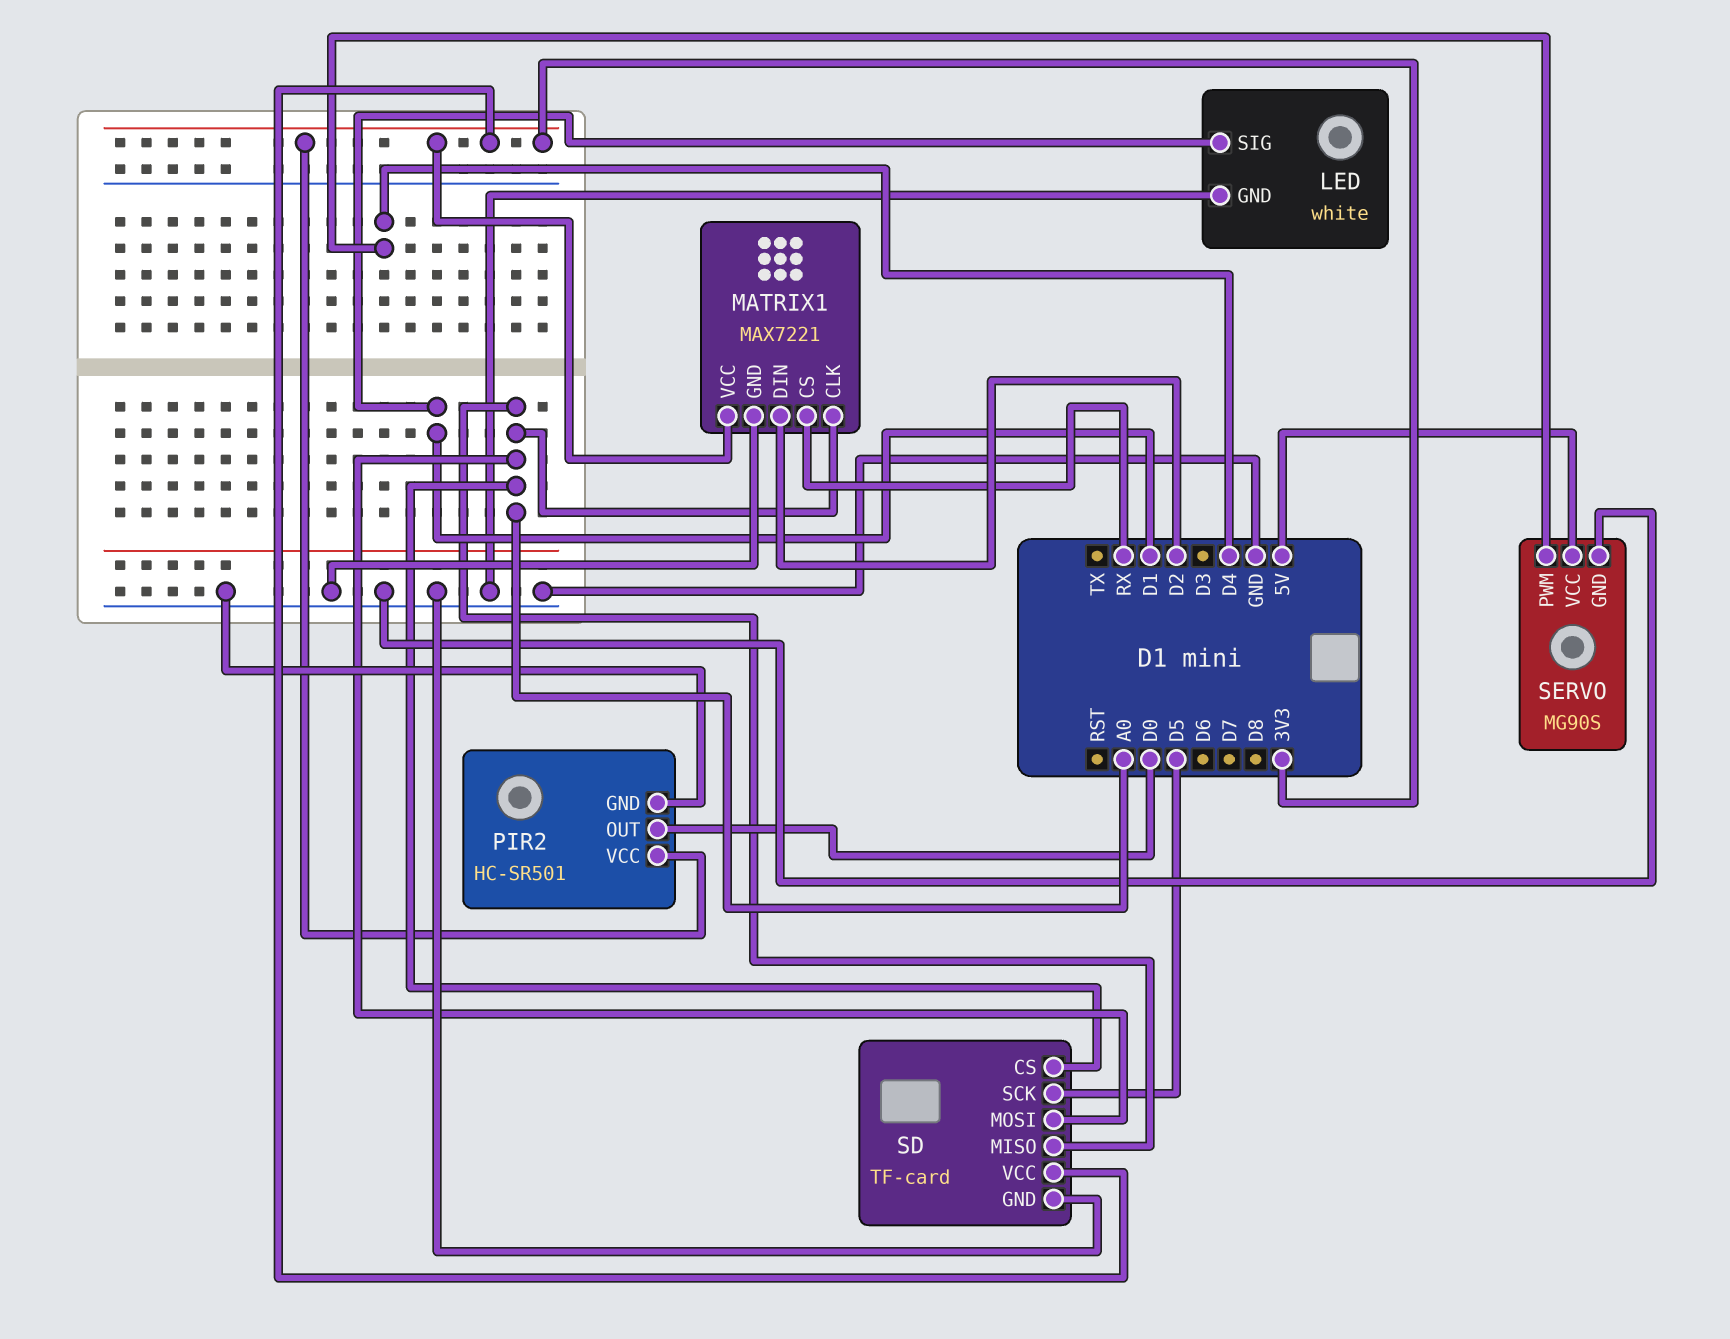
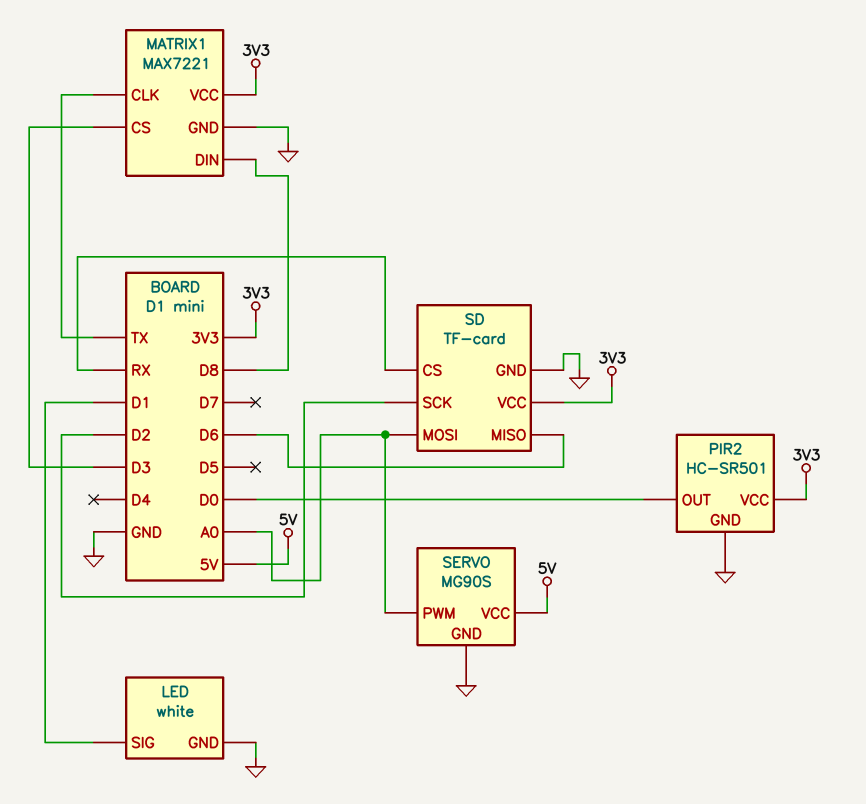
MATRIX1 pin CLK: A0 -> TX
MATRIX1 pin CS: RX -> D3
MATRIX1 pin DIN: D2 -> D8
SD pin CS: A0 -> RX
SD pin MISO: A0 -> D6
SD pin SCK: D5 -> D2
SERVO pin PWM: D4 -> A0

